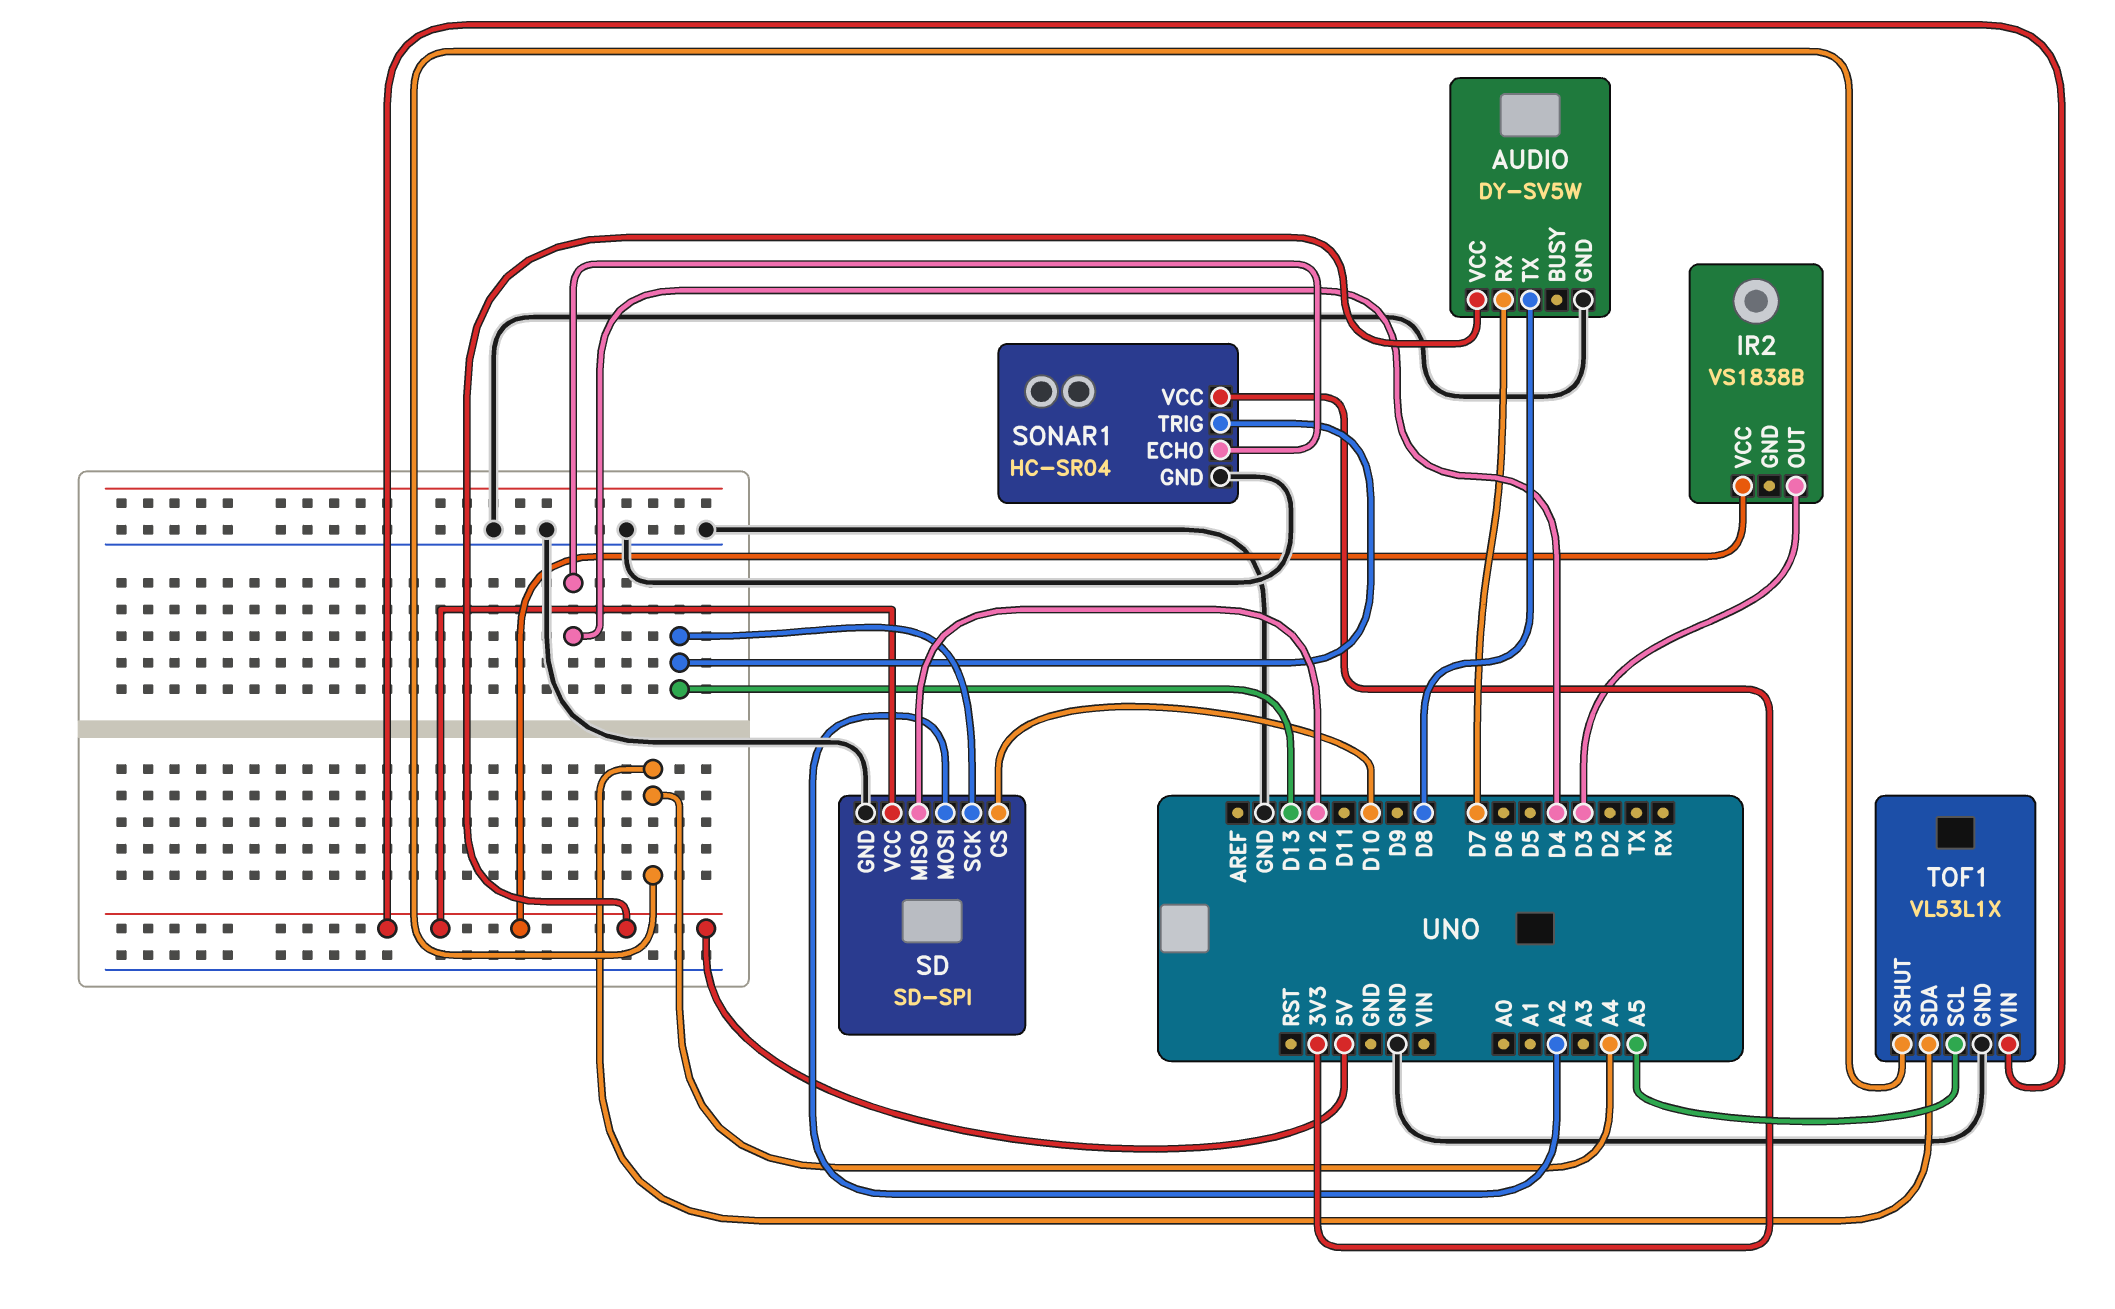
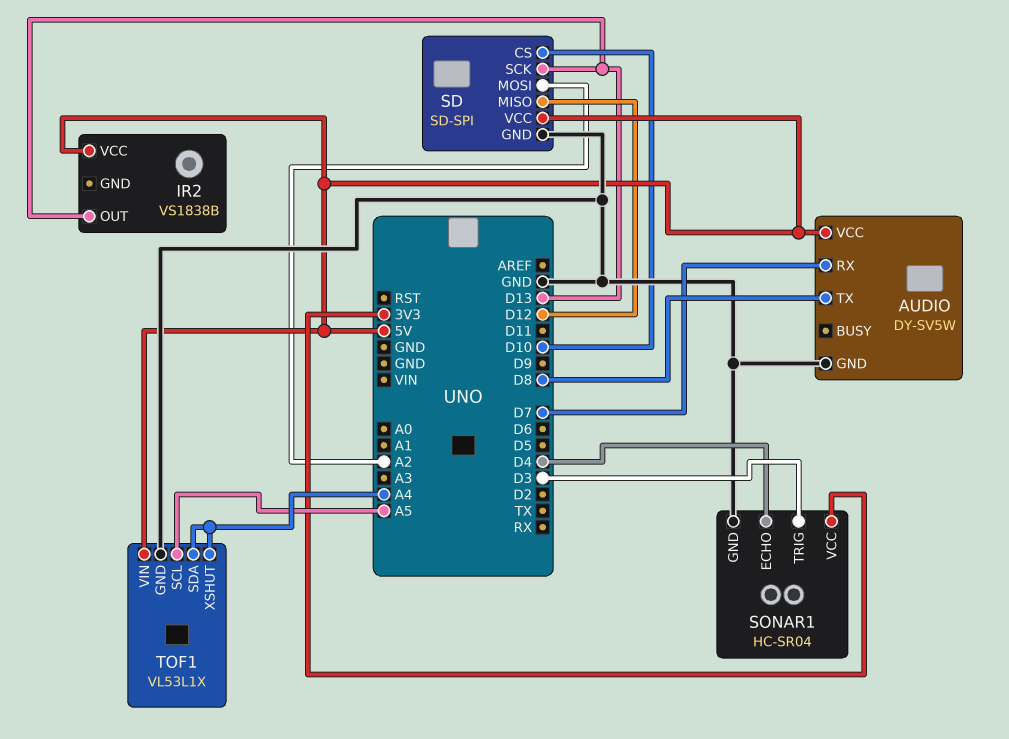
IR2 pin OUT: D3 -> D13
SONAR1 pin TRIG: D13 -> D3

